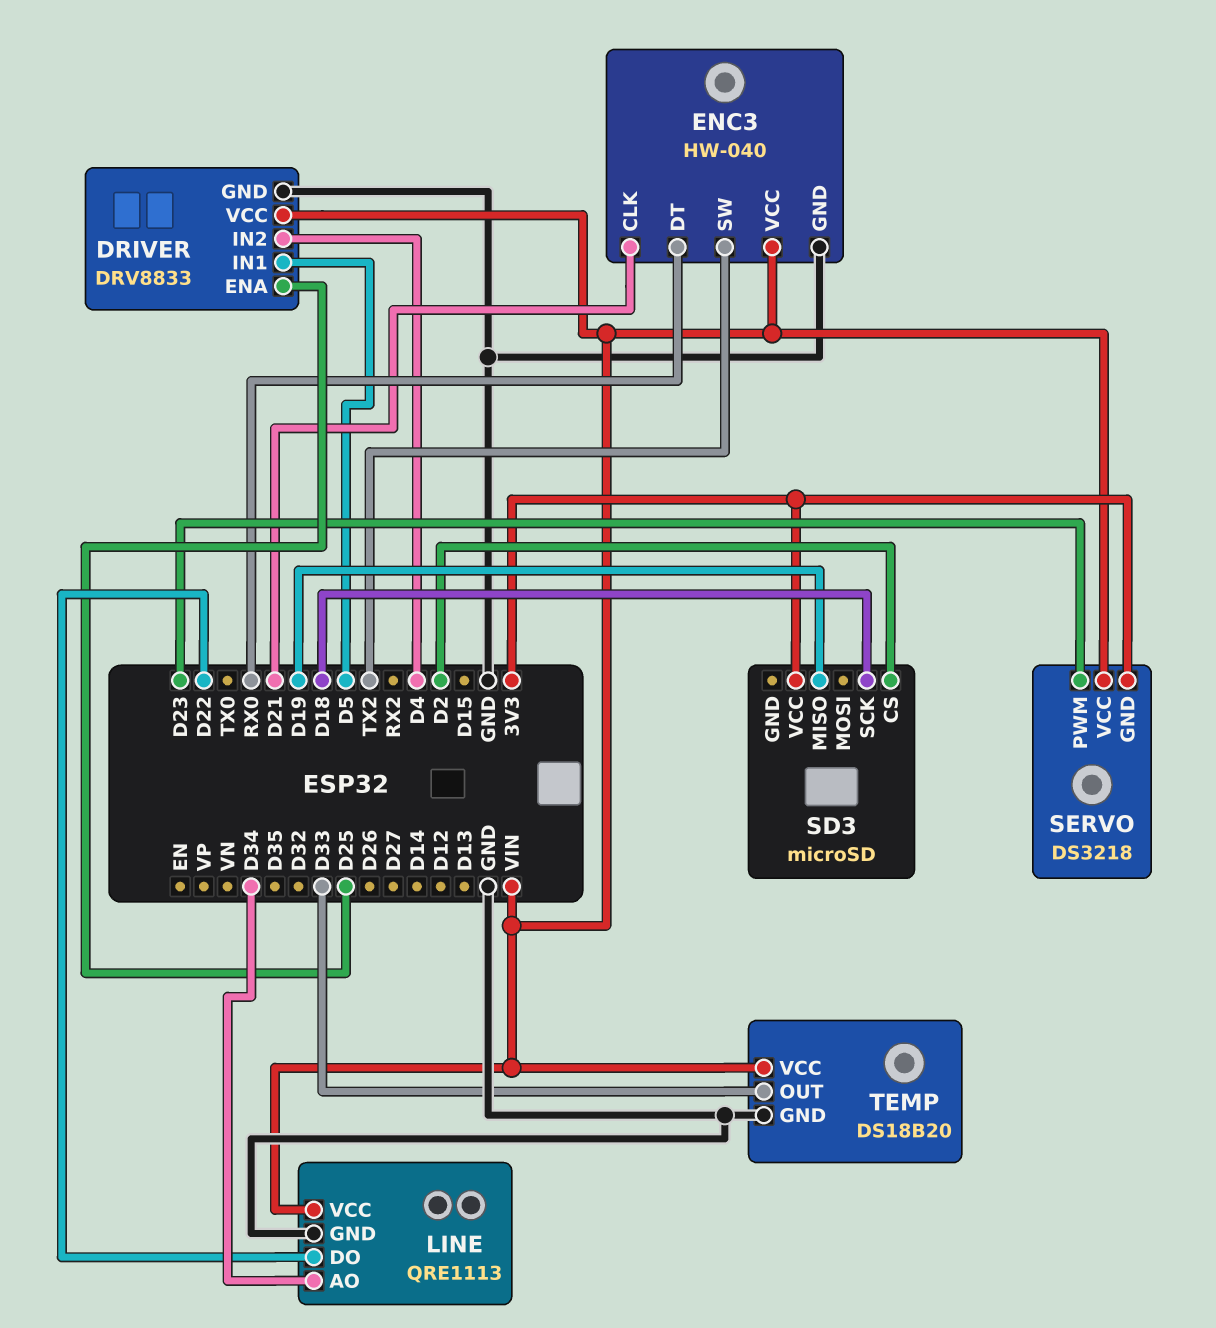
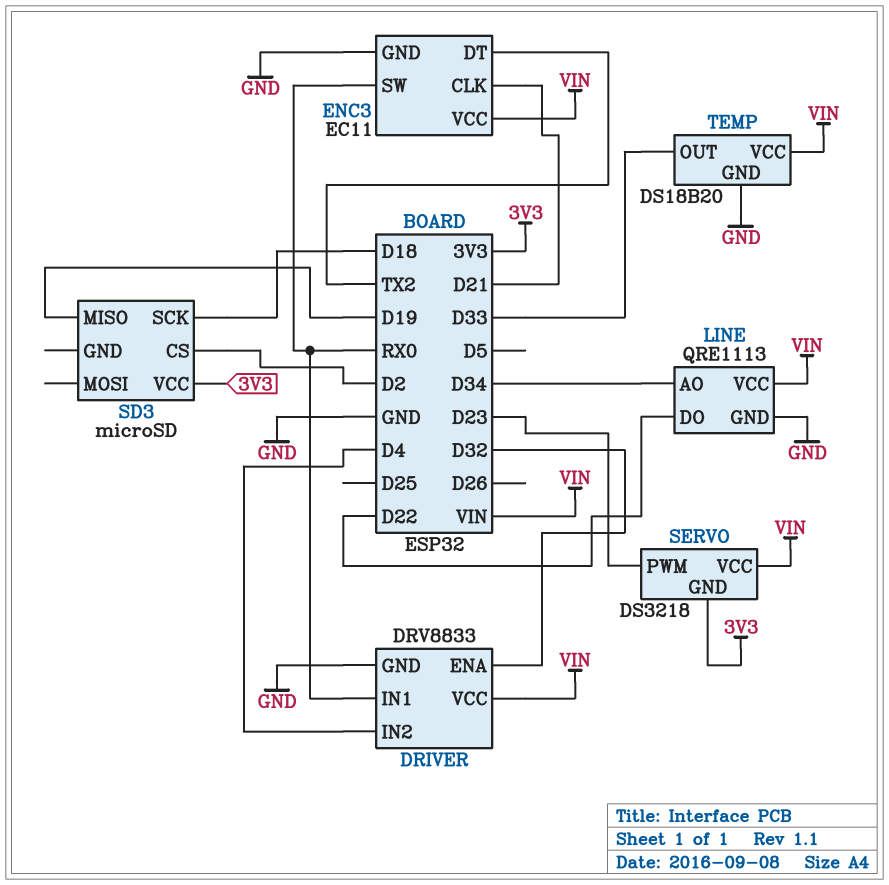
DRIVER pin ENA: D25 -> D32
DRIVER pin IN1: D5 -> RX0
ENC3: HW-040 -> EC11
ENC3 pin DT: RX0 -> TX2
ENC3 pin SW: TX2 -> RX0

